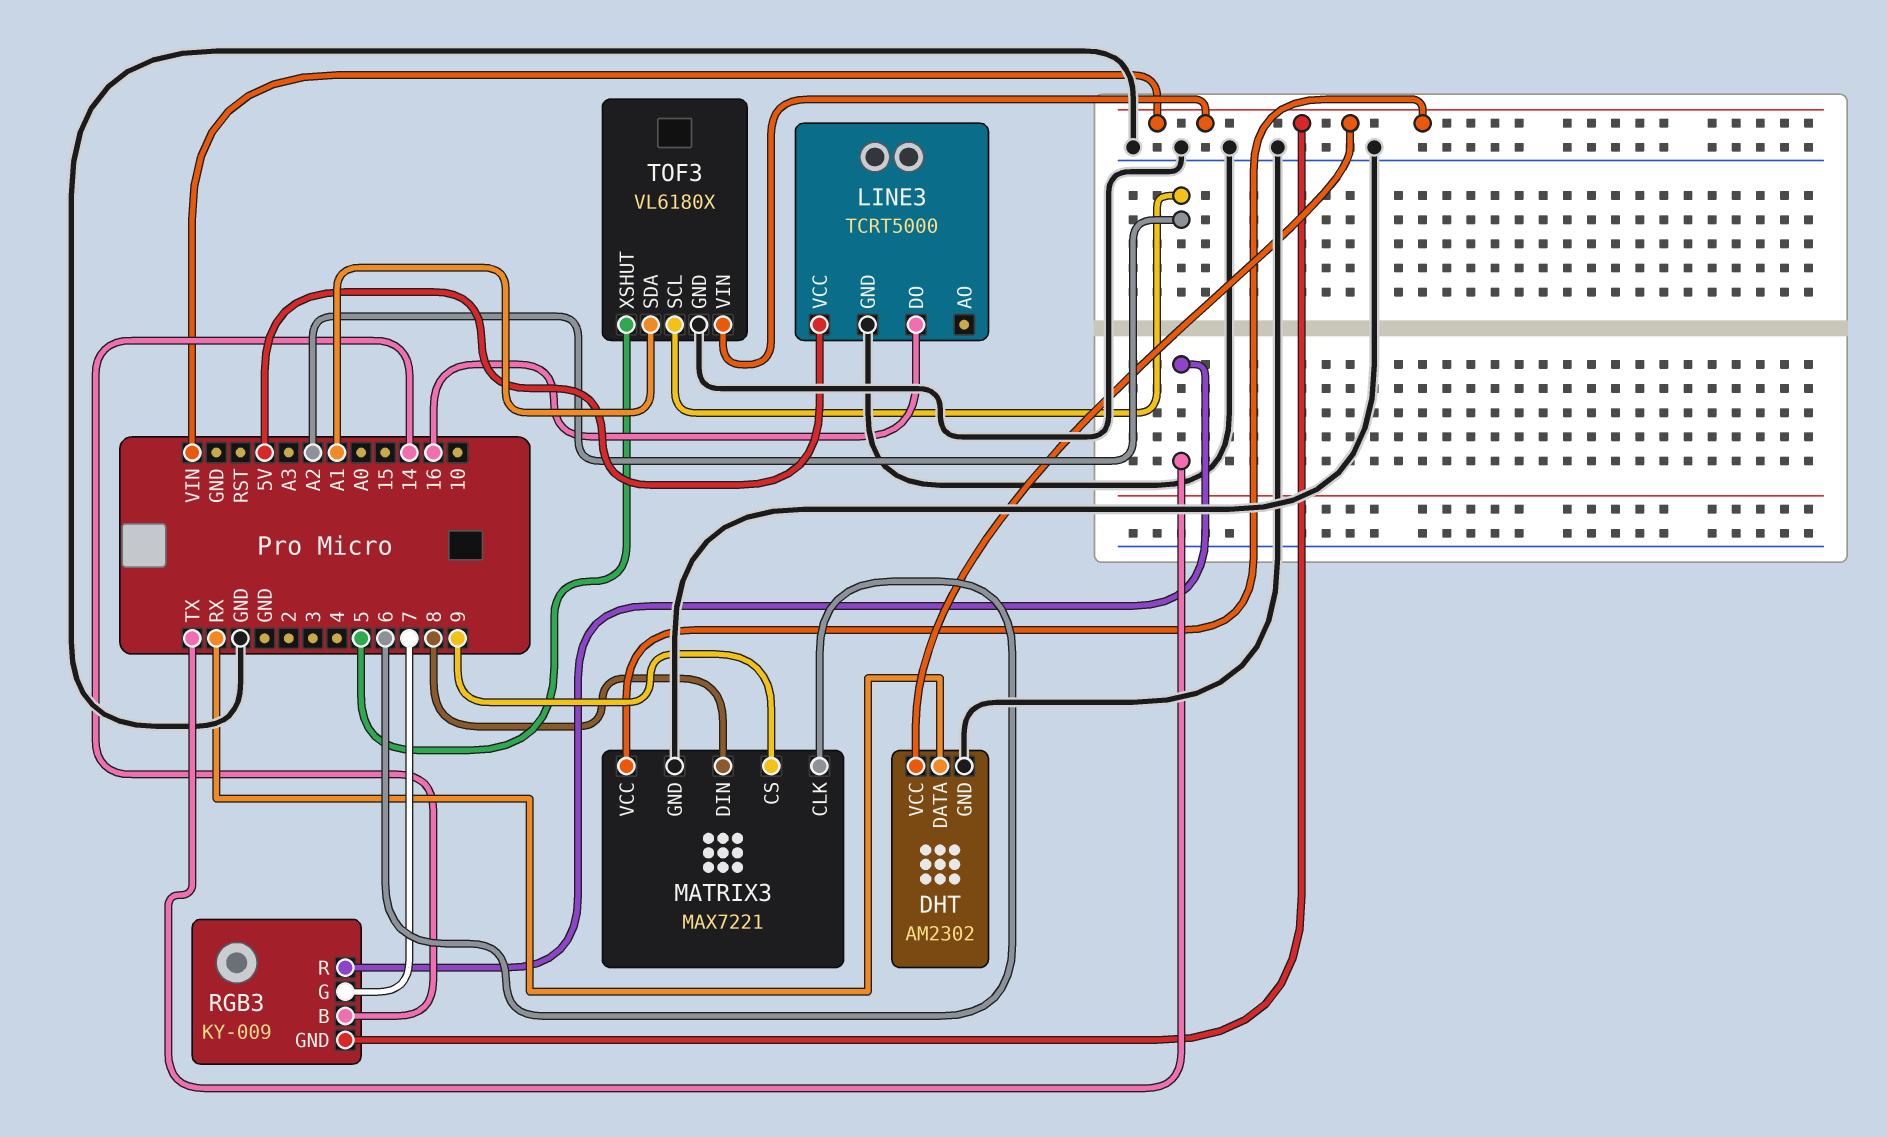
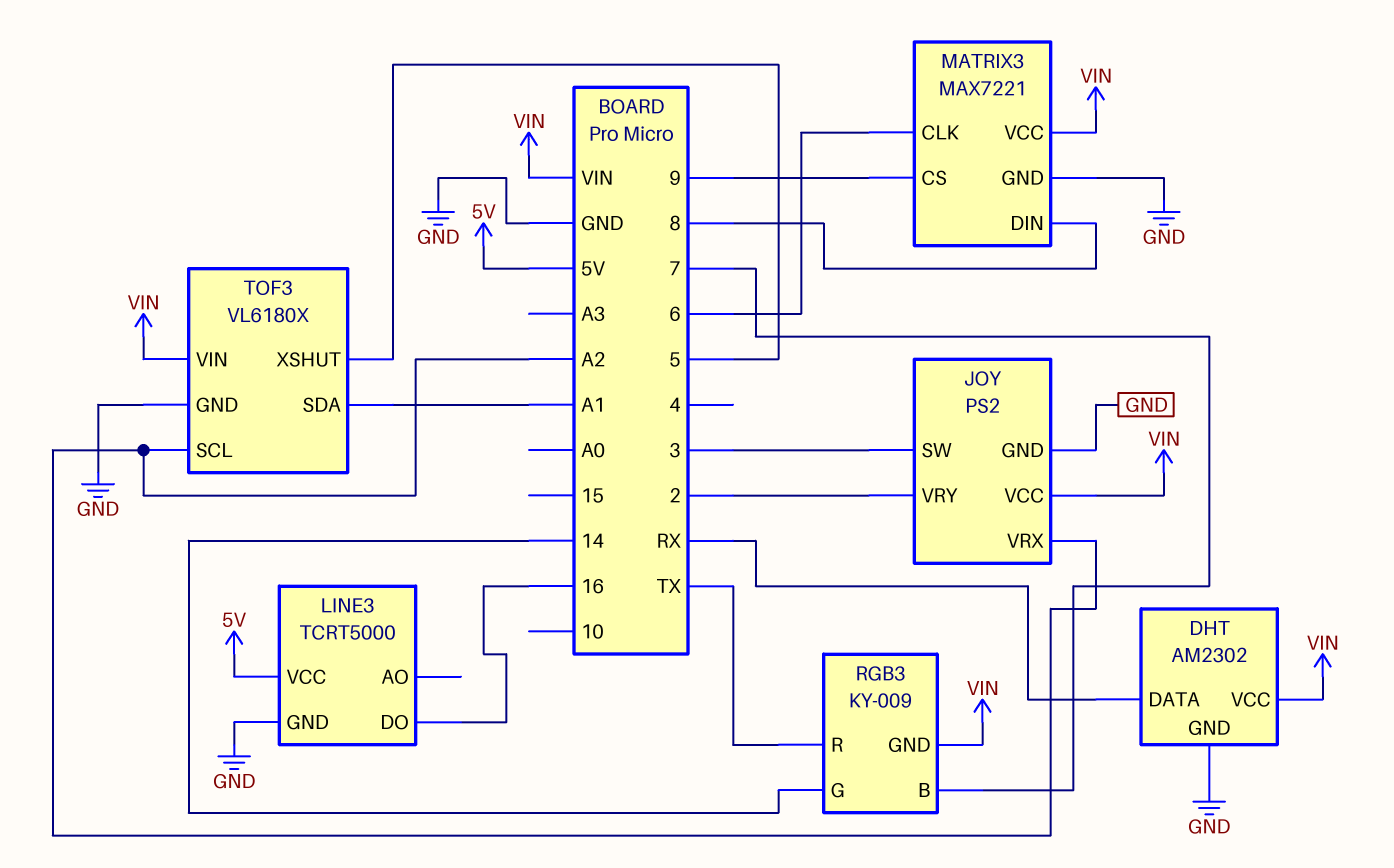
JOY: none -> PS2
JOY pin GND: none -> GND
JOY pin SW: none -> 3
JOY pin VCC: none -> VIN
JOY pin VRX: none -> A2
JOY pin VRY: none -> 2
RGB3 pin B: 14 -> 7
RGB3 pin G: 7 -> 14

